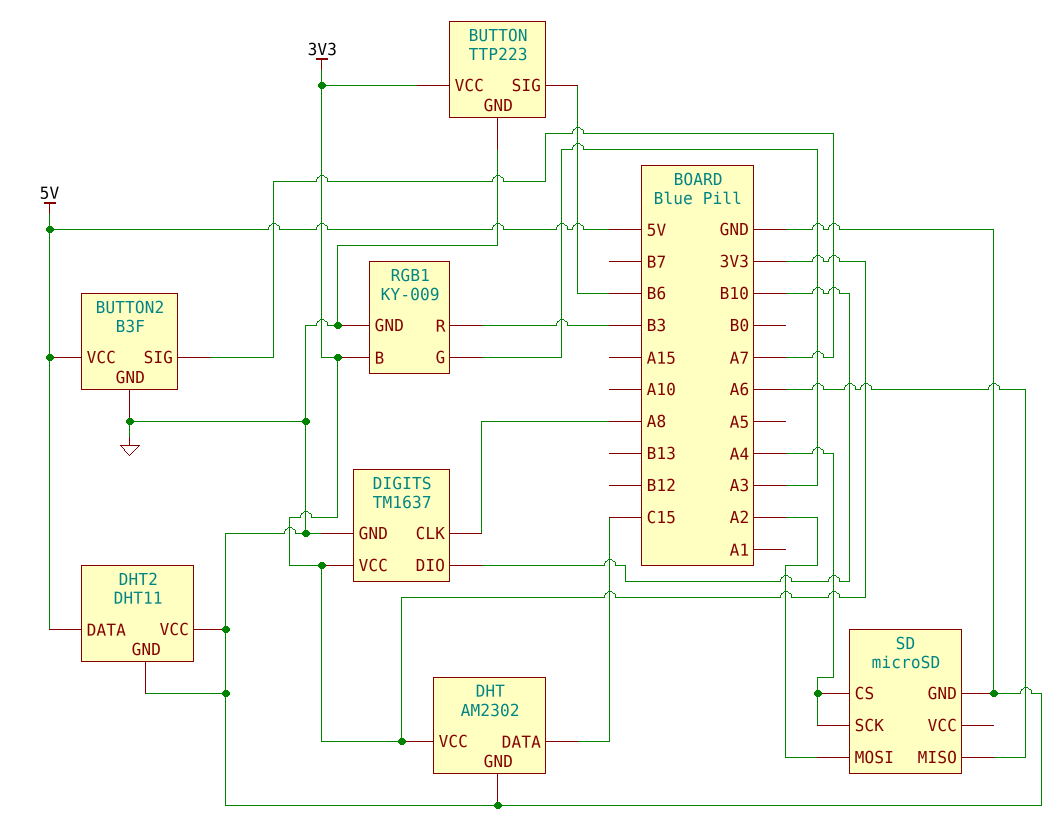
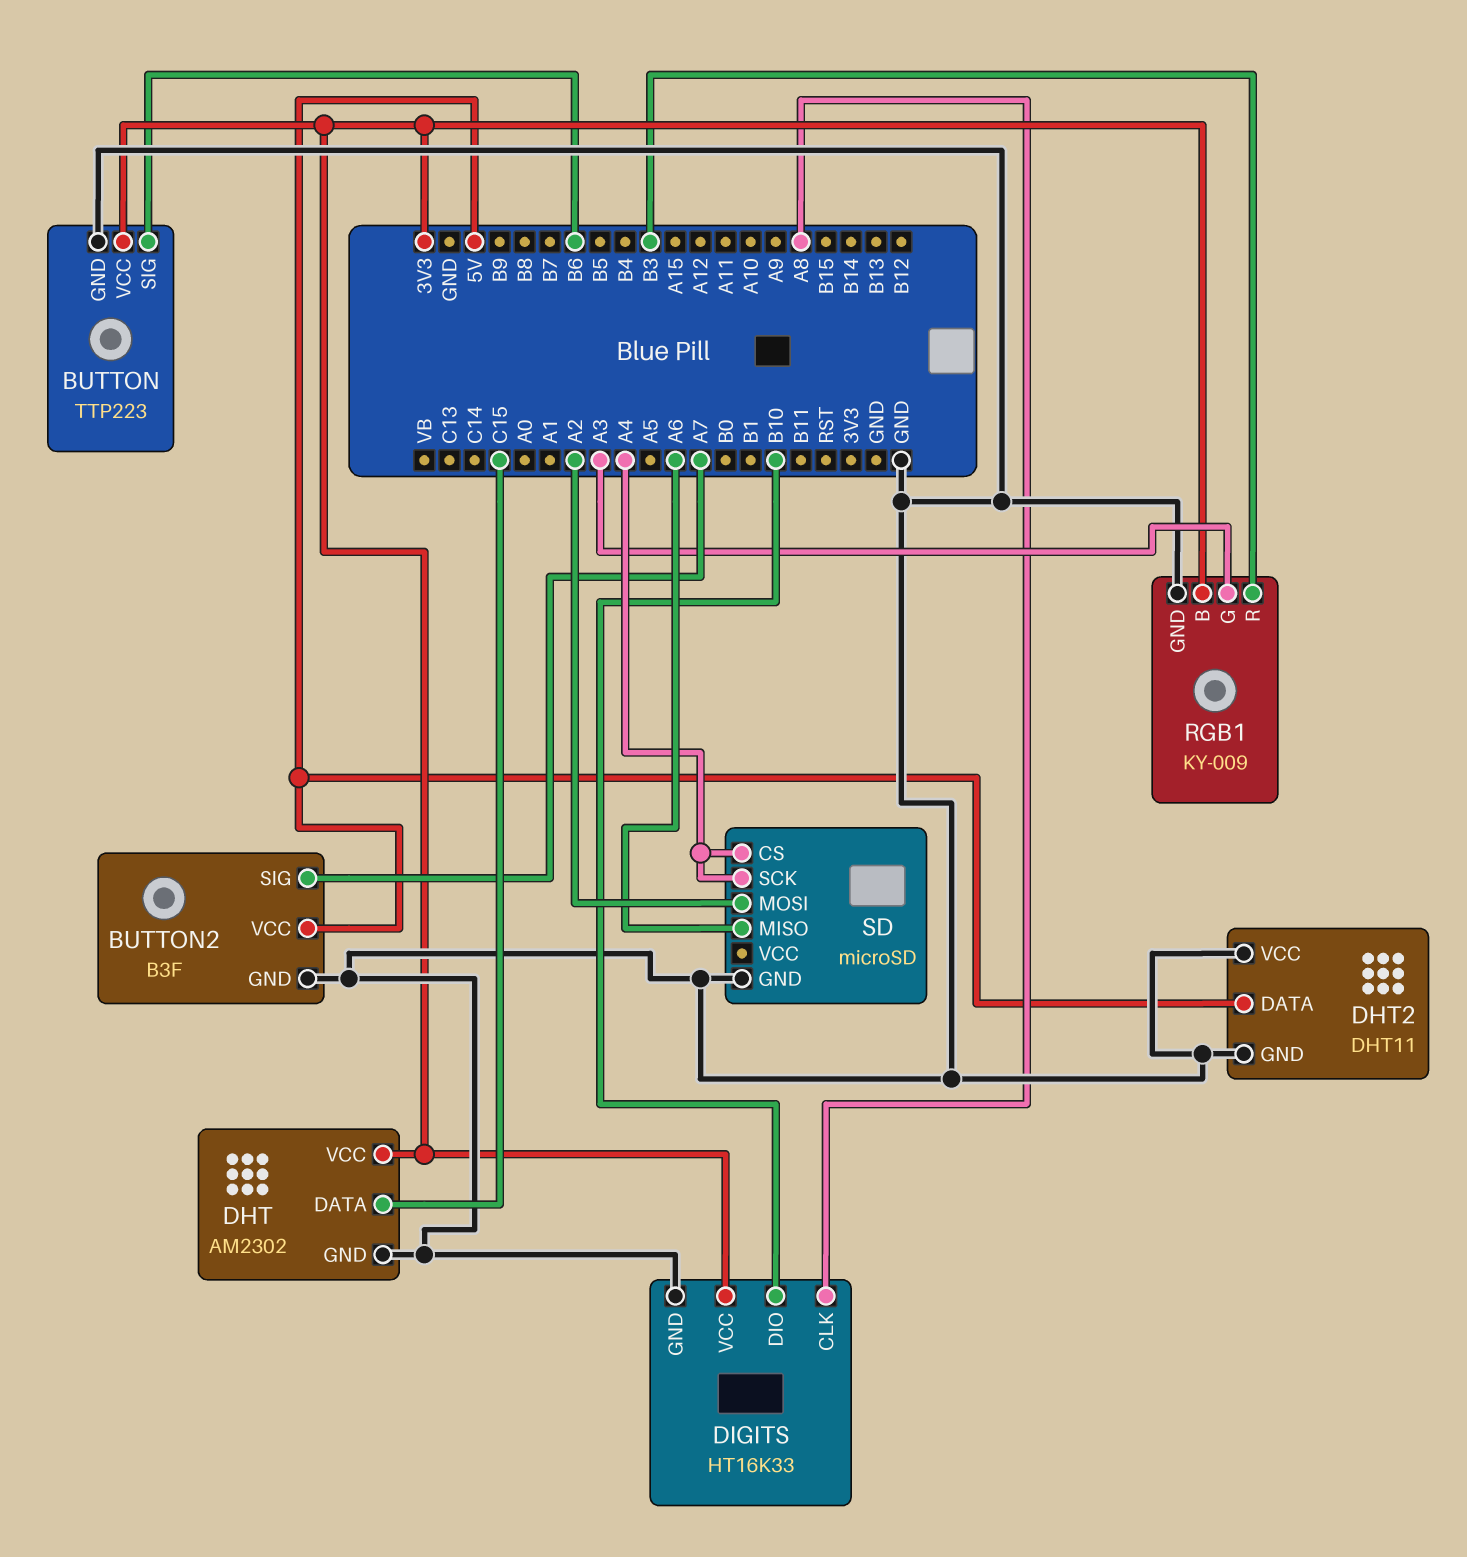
DIGITS: TM1637 -> HT16K33

